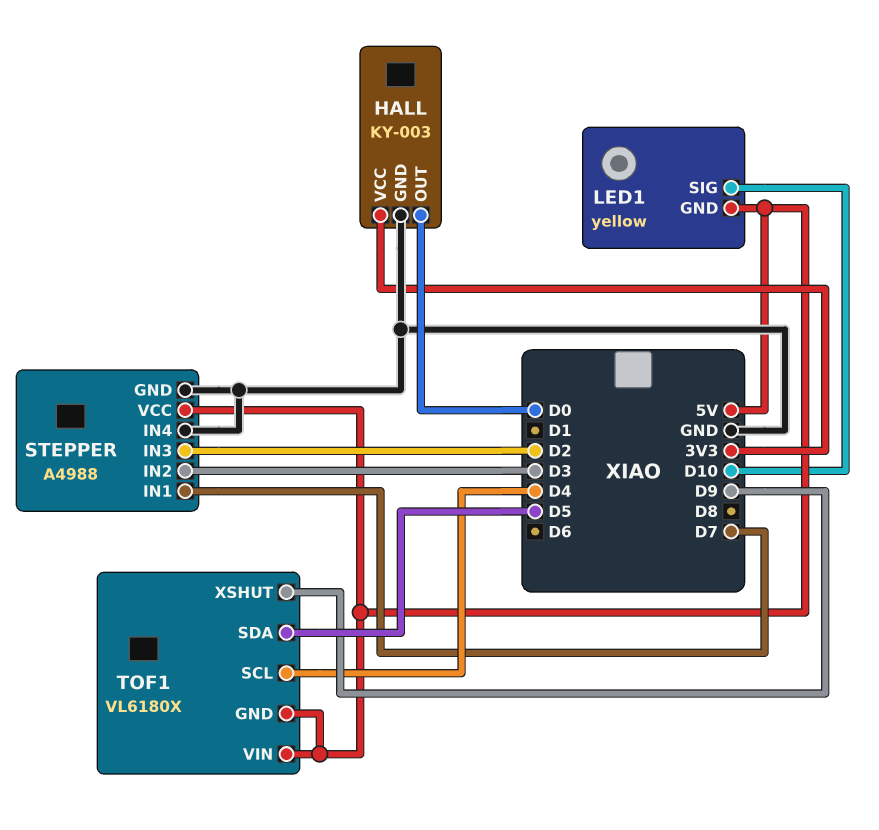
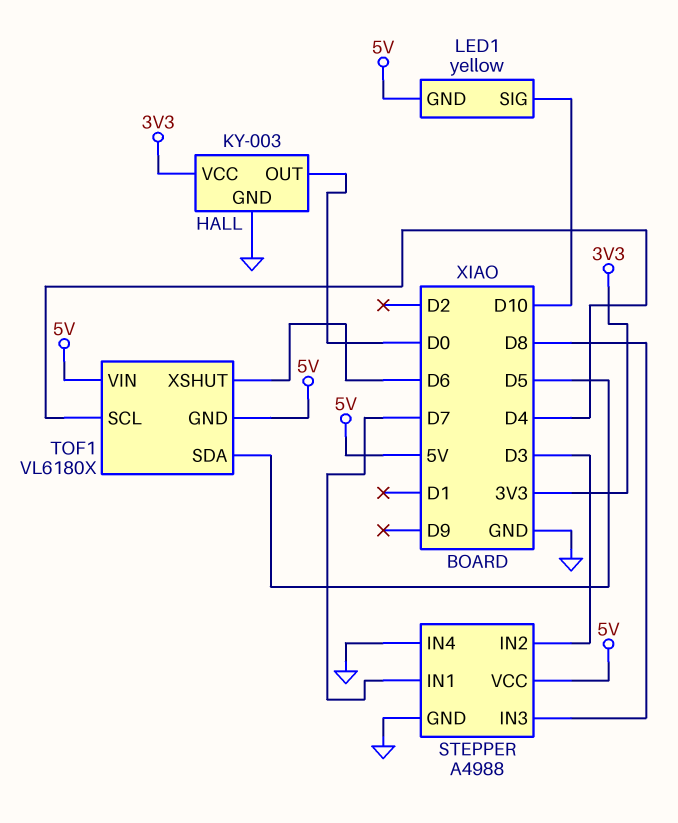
STEPPER pin IN3: D2 -> D8
TOF1 pin XSHUT: D9 -> D6

